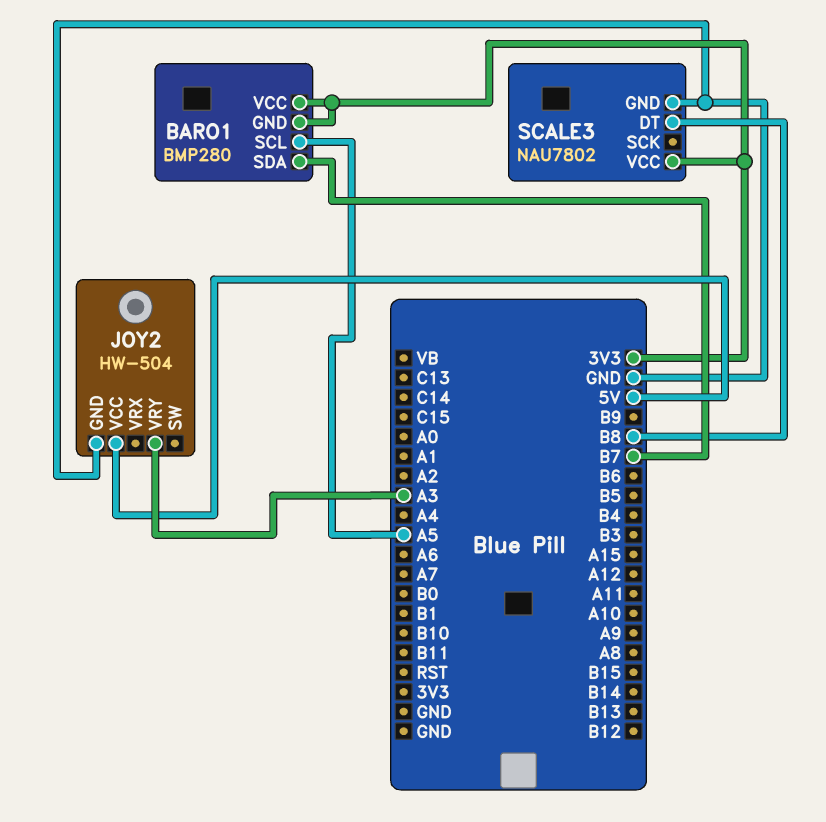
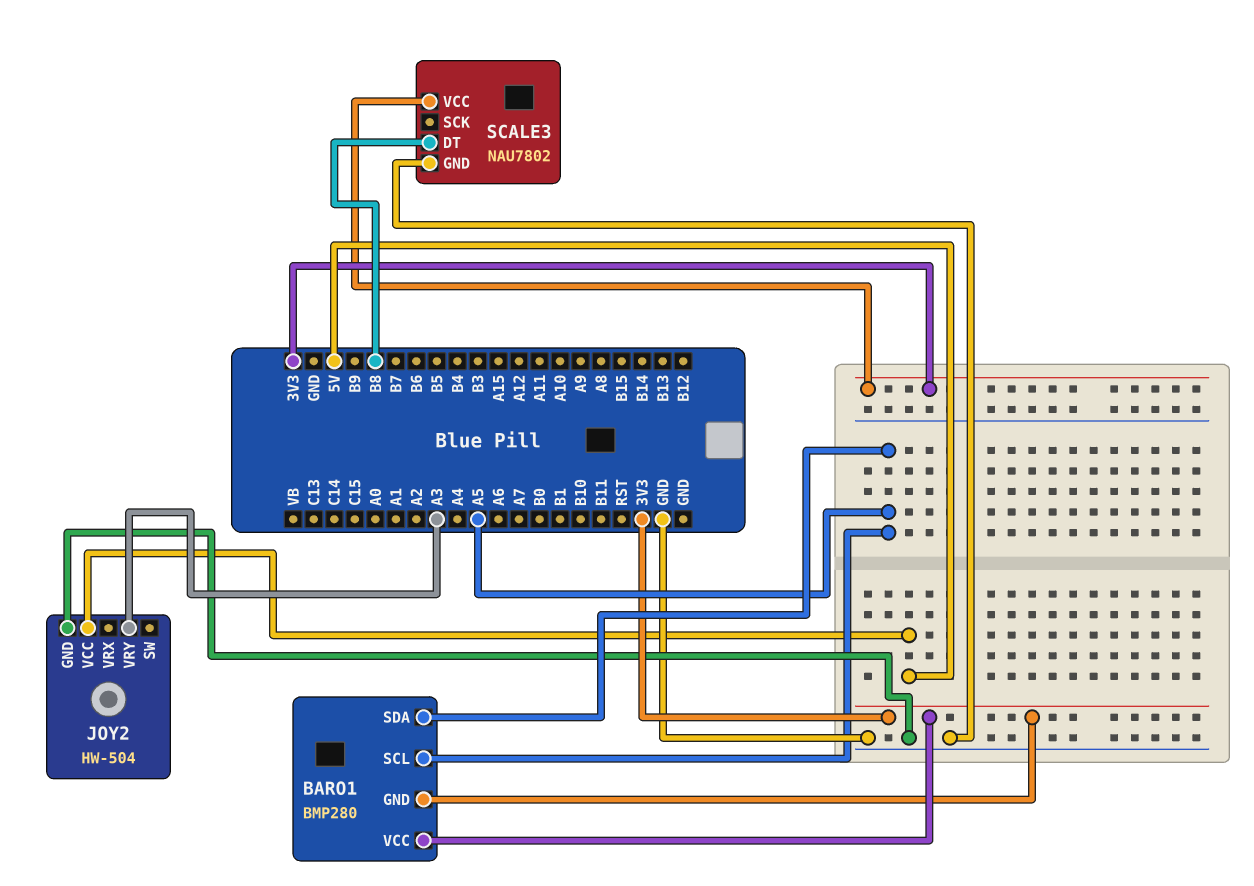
BARO1 pin SDA: B7 -> A5

